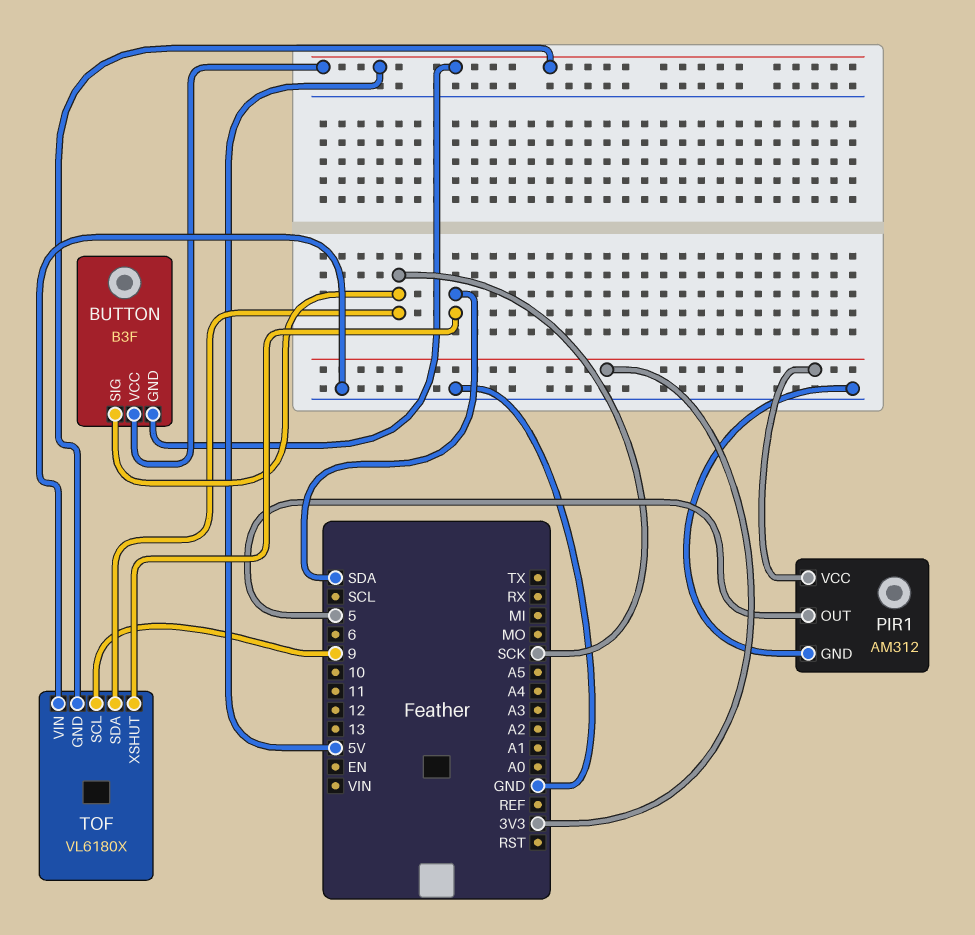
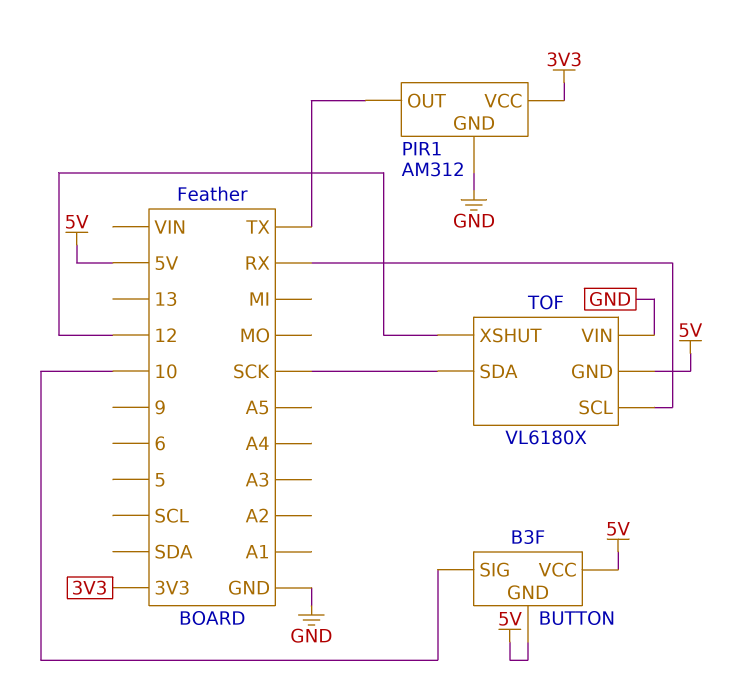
BUTTON pin SIG: SCK -> 10
PIR1 pin OUT: 5 -> TX
TOF pin SCL: 9 -> RX
TOF pin XSHUT: SDA -> 12

